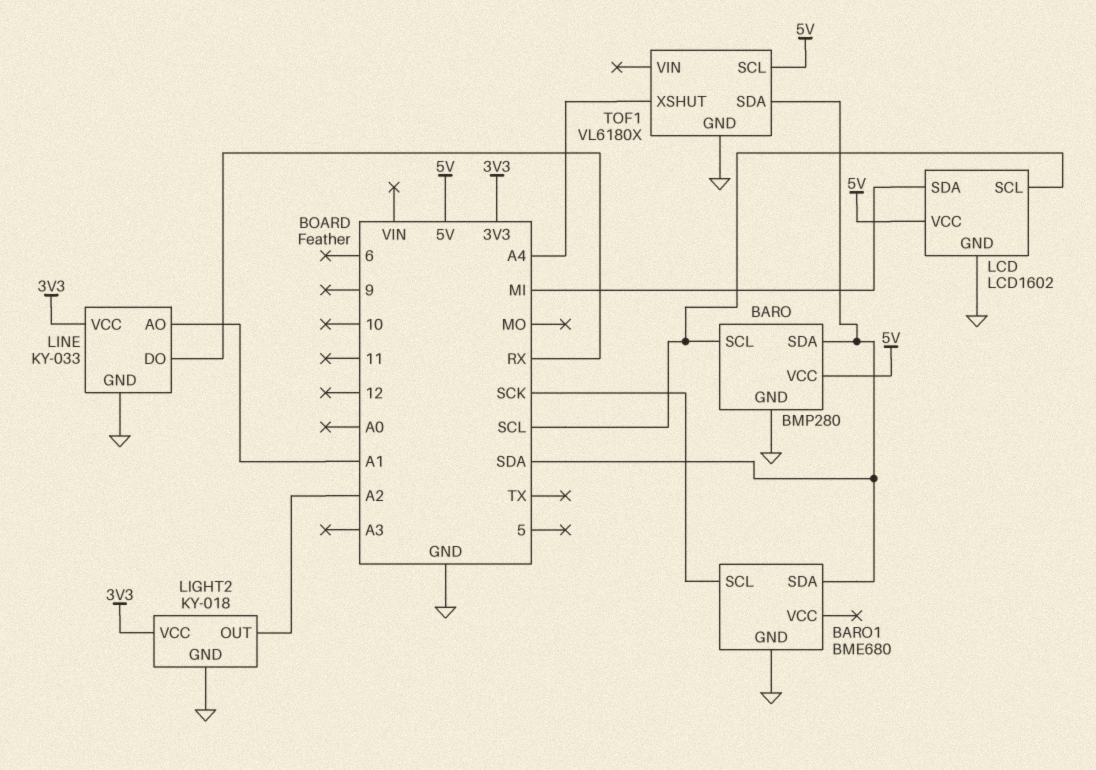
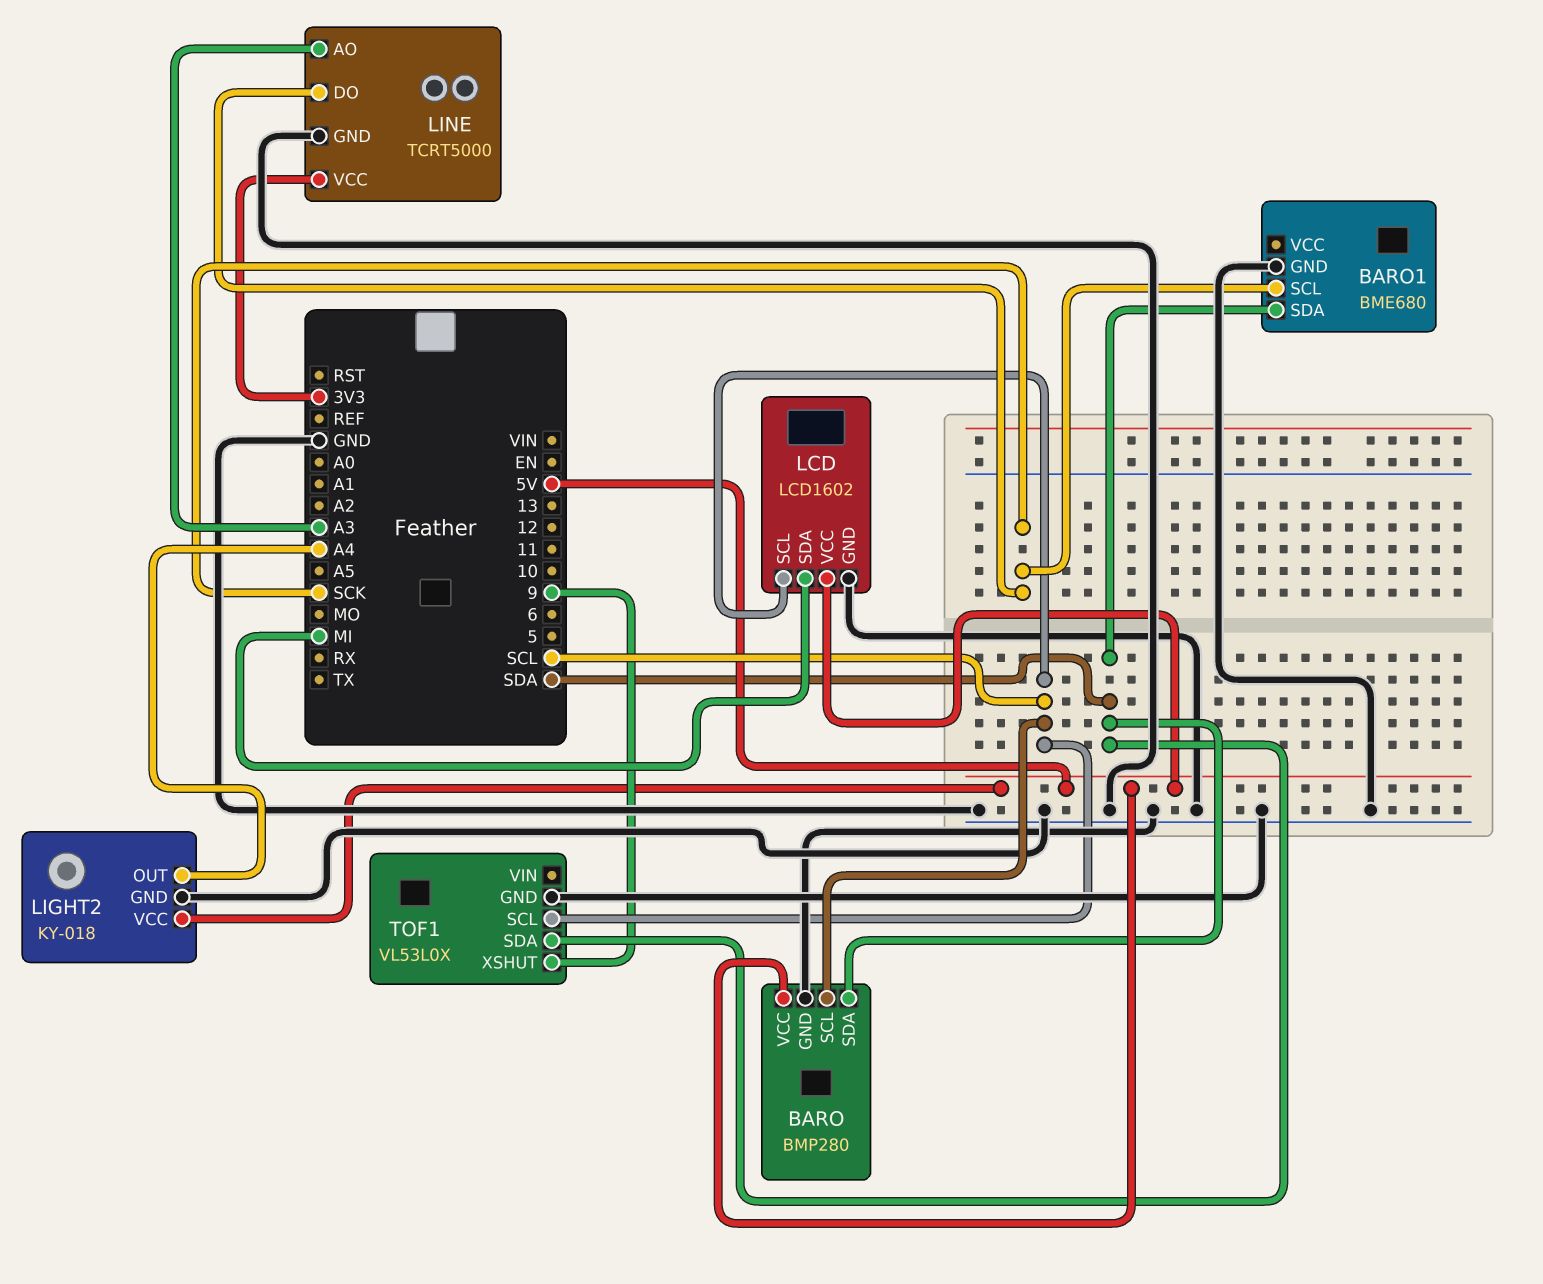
LIGHT2 pin OUT: A2 -> A4
LIGHT2 pin VCC: 3V3 -> 5V
LINE: KY-033 -> TCRT5000
LINE pin AO: A1 -> A3
LINE pin DO: RX -> SCK
TOF1: VL6180X -> VL53L0X
TOF1 pin SCL: 5V -> SCL
TOF1 pin XSHUT: A4 -> 9

